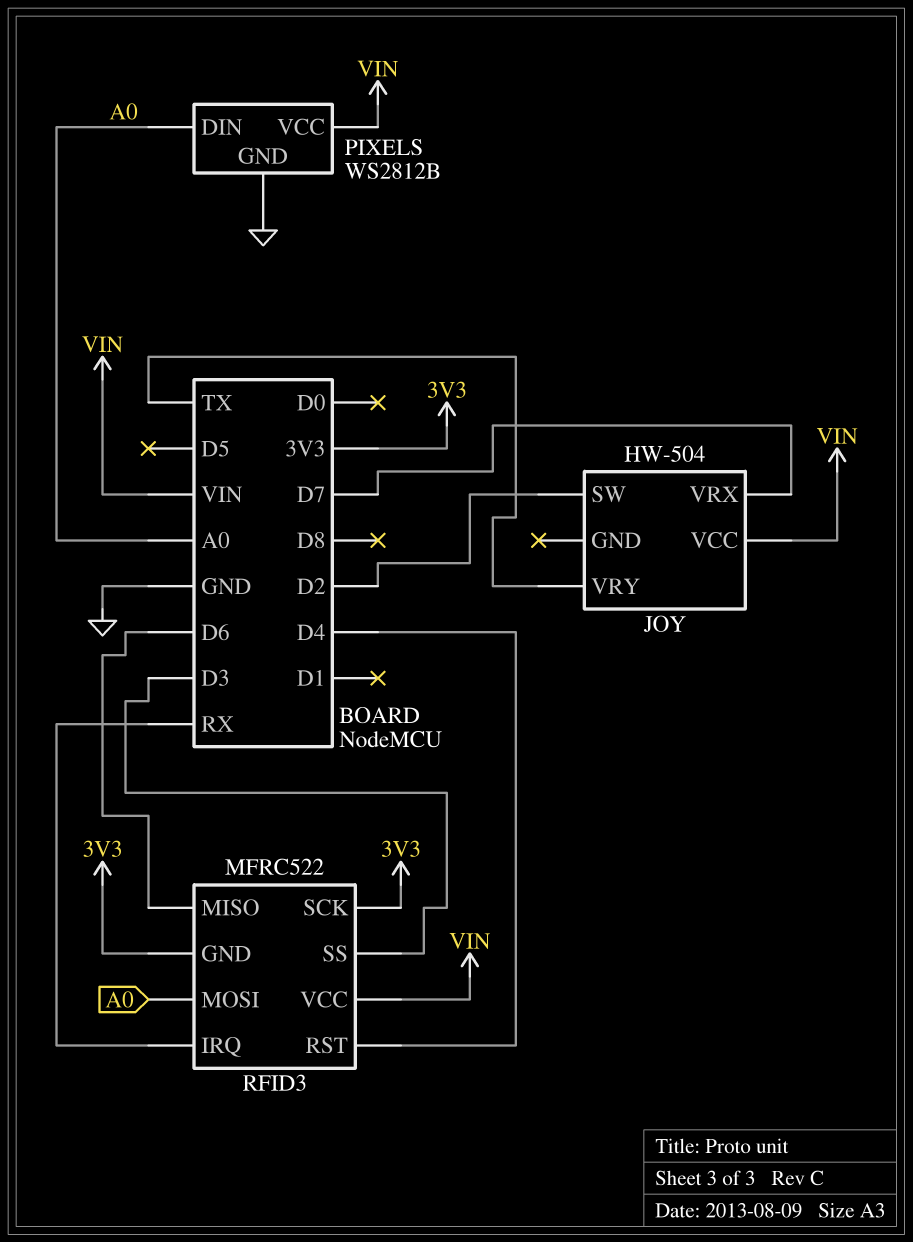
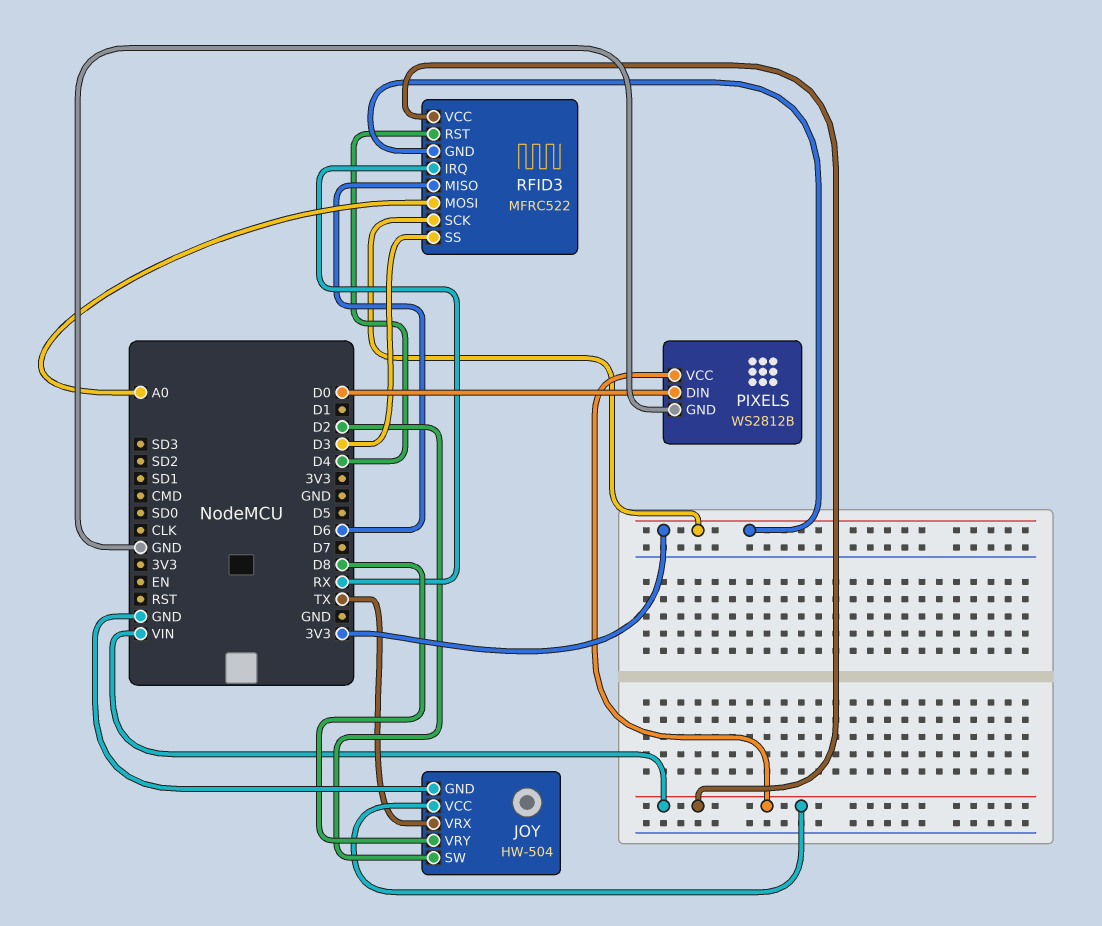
JOY pin GND: none -> GND
JOY pin VRX: D7 -> TX
JOY pin VRY: TX -> D8
PIXELS pin DIN: A0 -> D0

